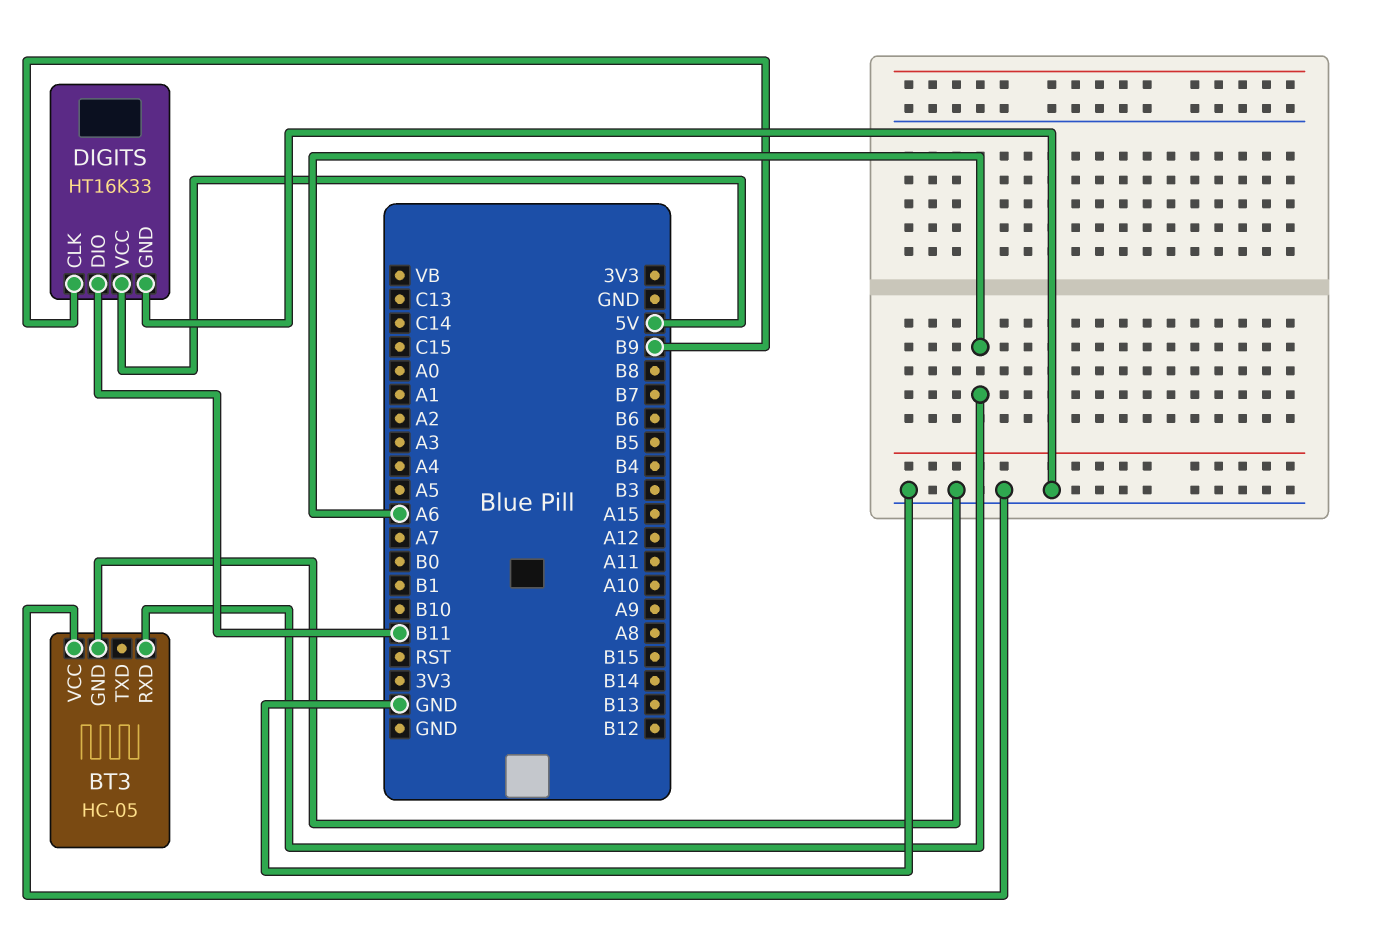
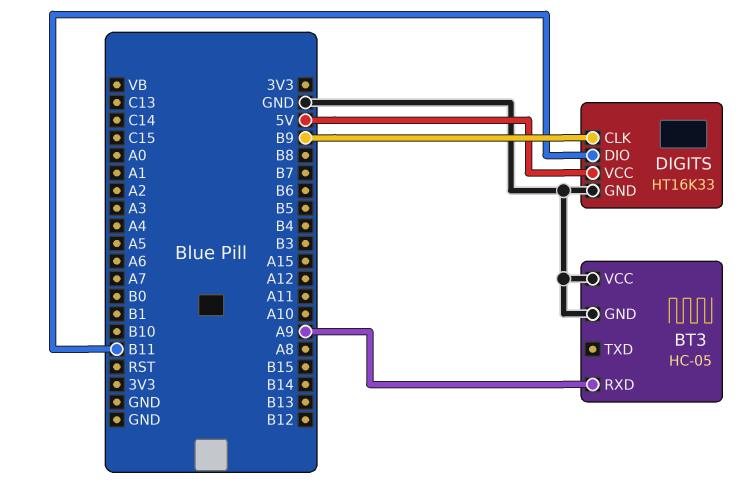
BT3 pin RXD: A6 -> A9

